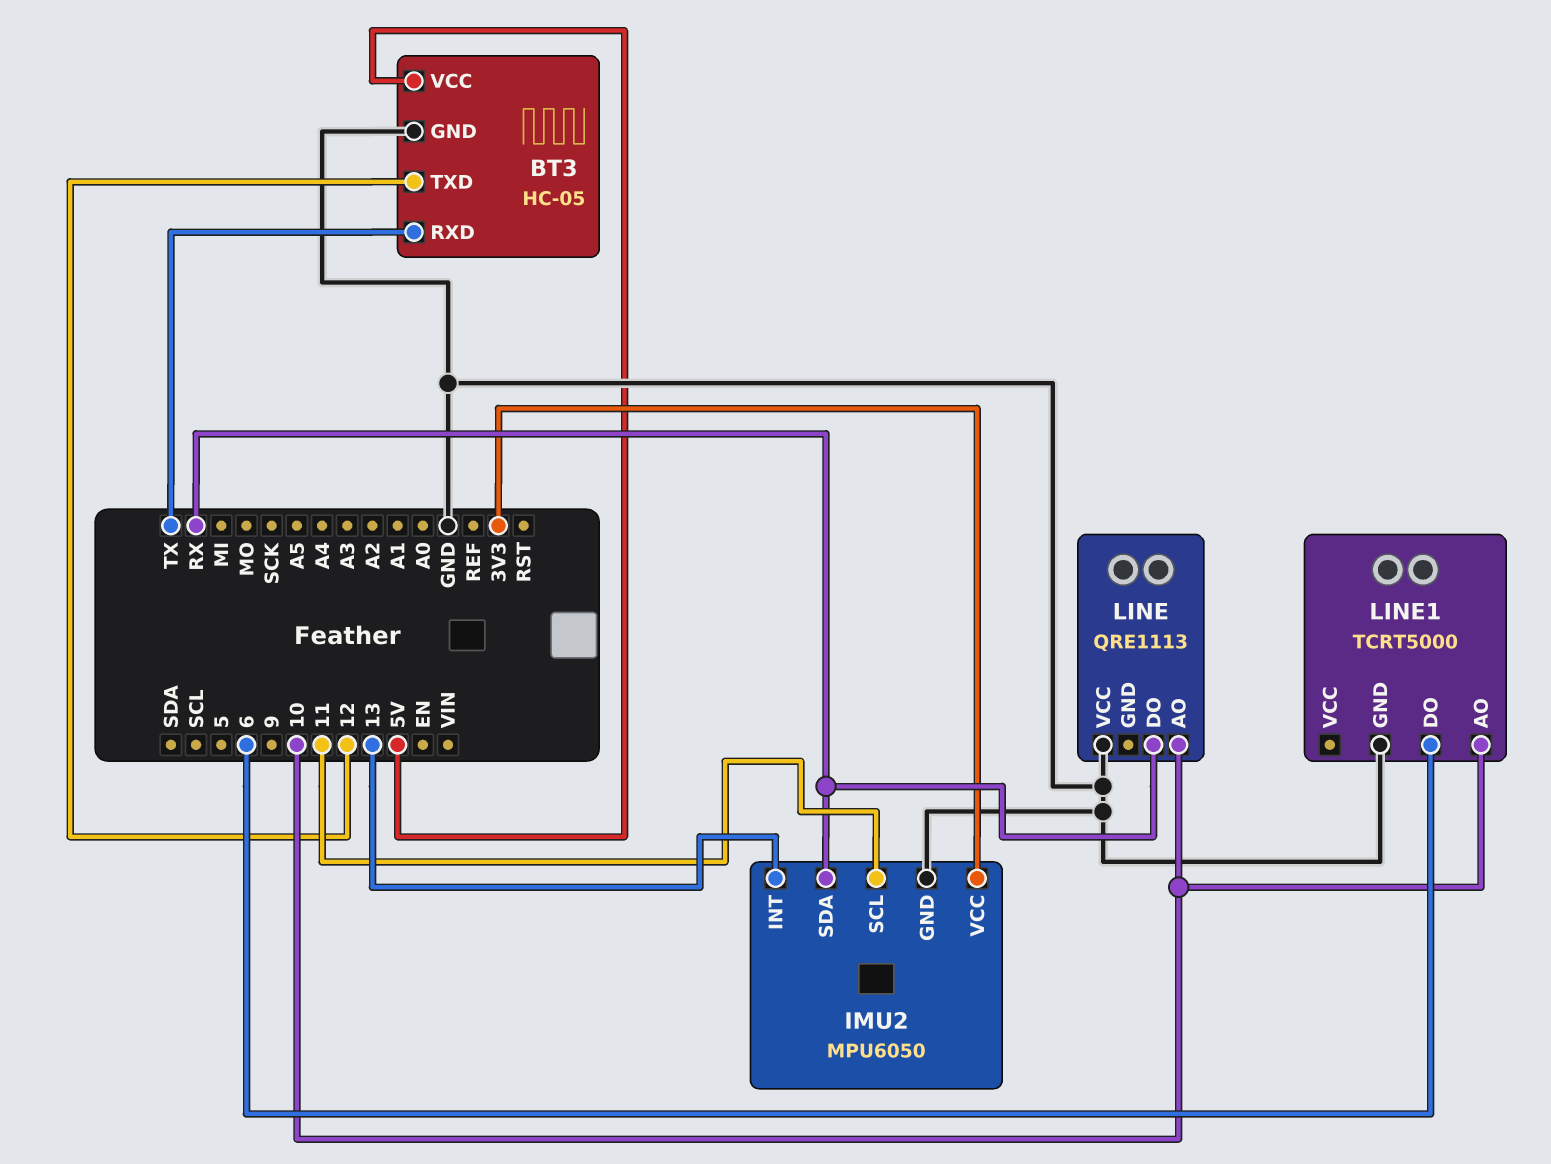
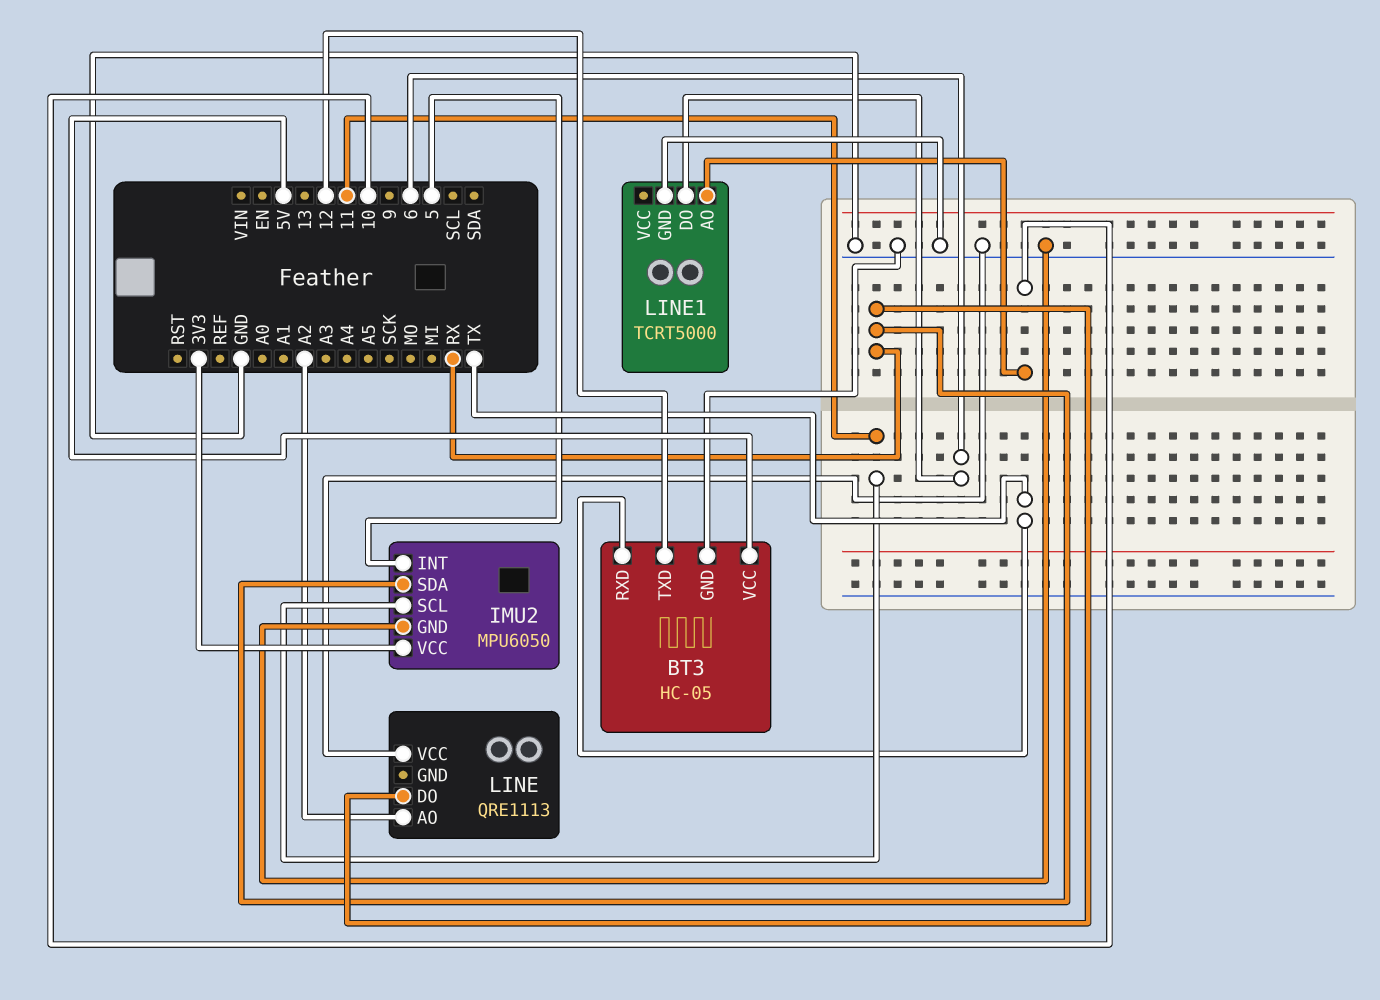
IMU2 pin INT: 13 -> 5
LINE pin AO: 10 -> A2

